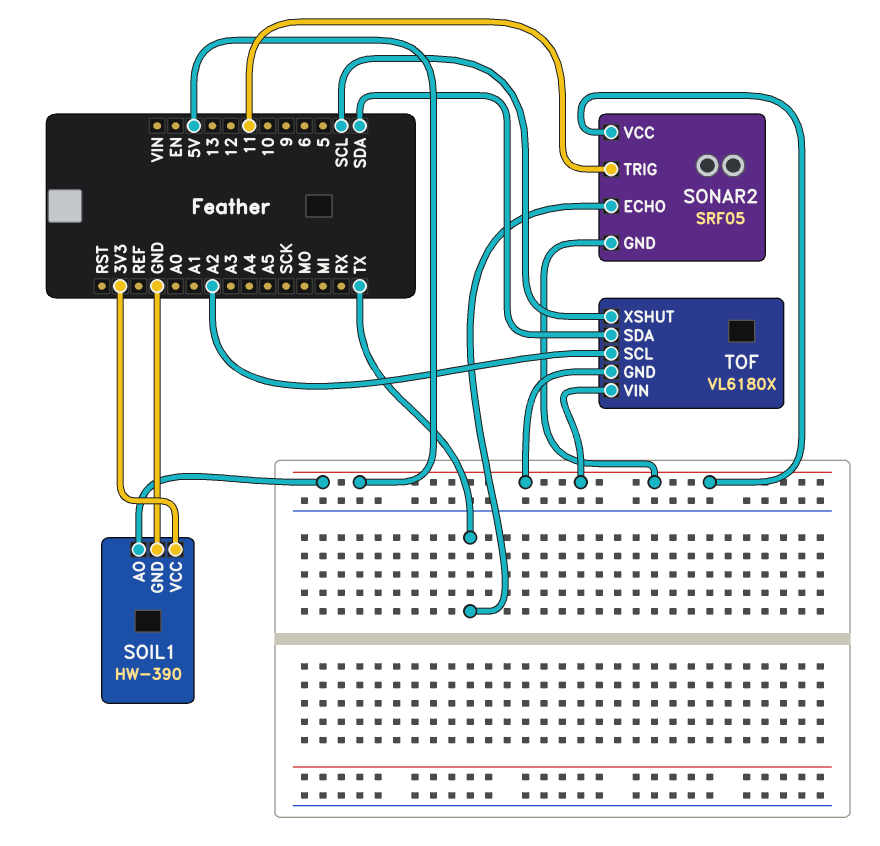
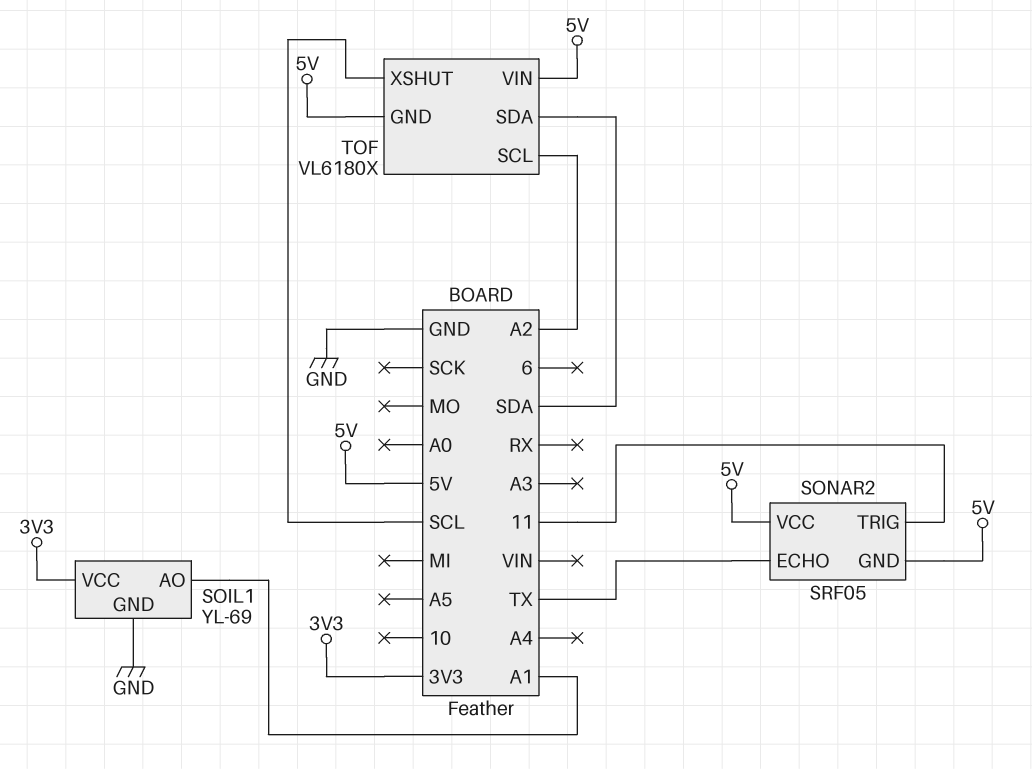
SOIL1: HW-390 -> YL-69
SOIL1 pin AO: 5V -> A1

